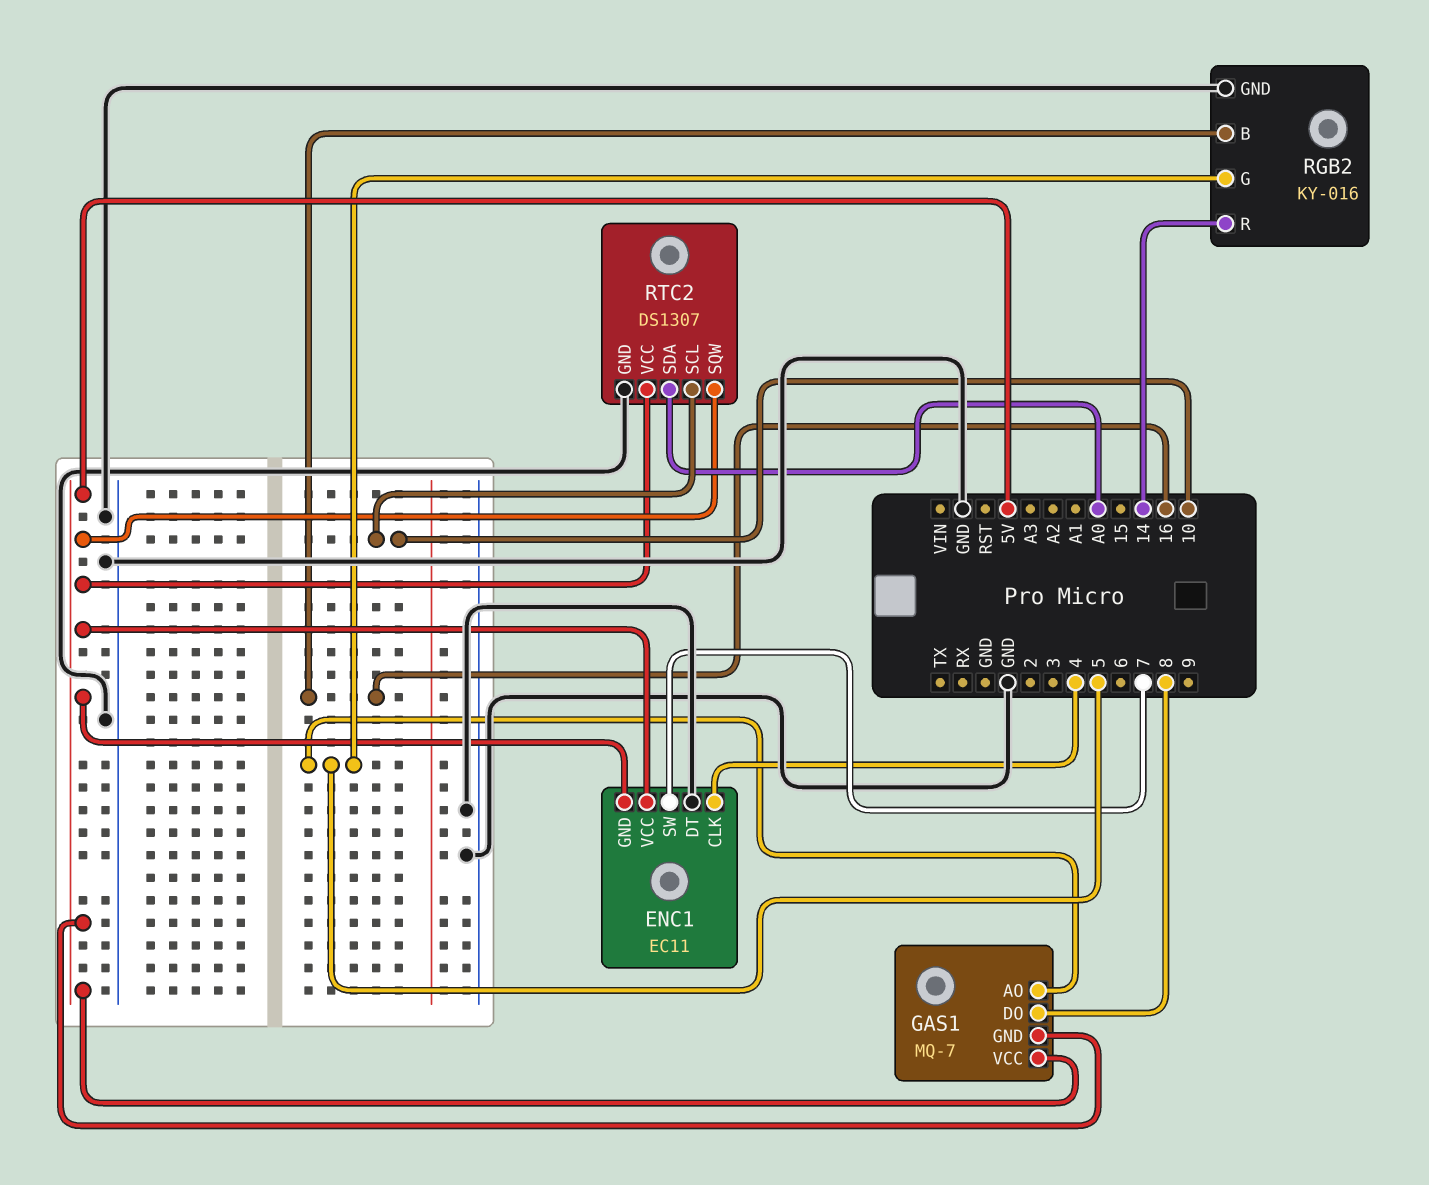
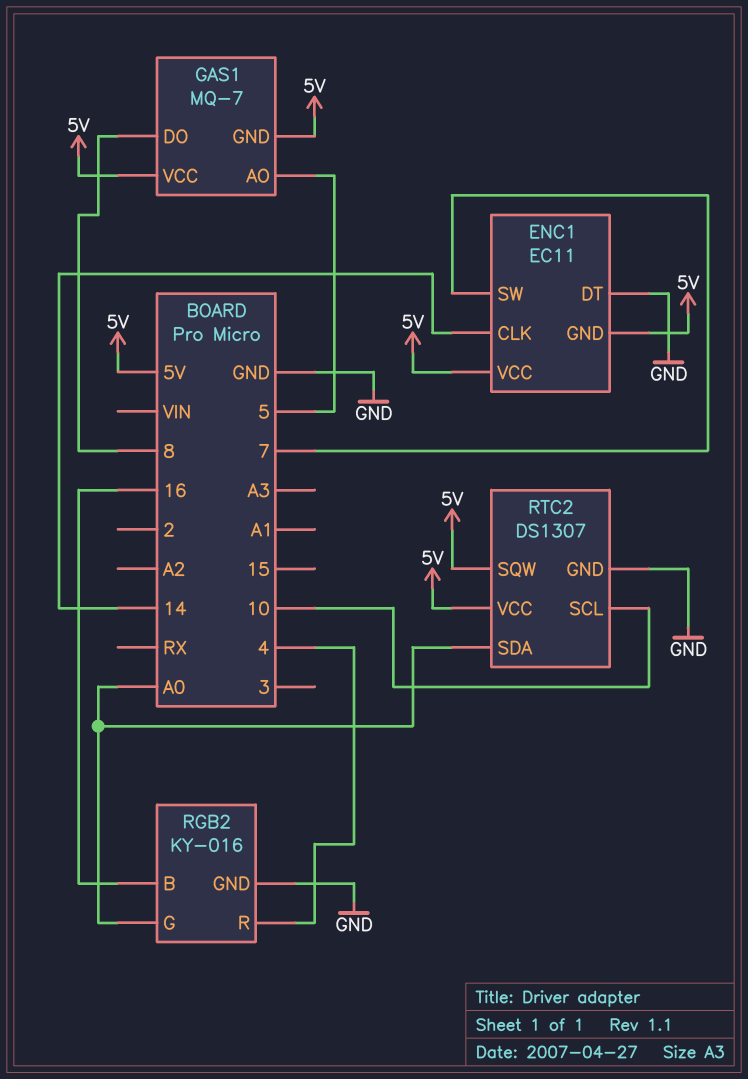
ENC1 pin CLK: 4 -> 14
RGB2 pin G: 5 -> A0
RGB2 pin R: 14 -> 4

